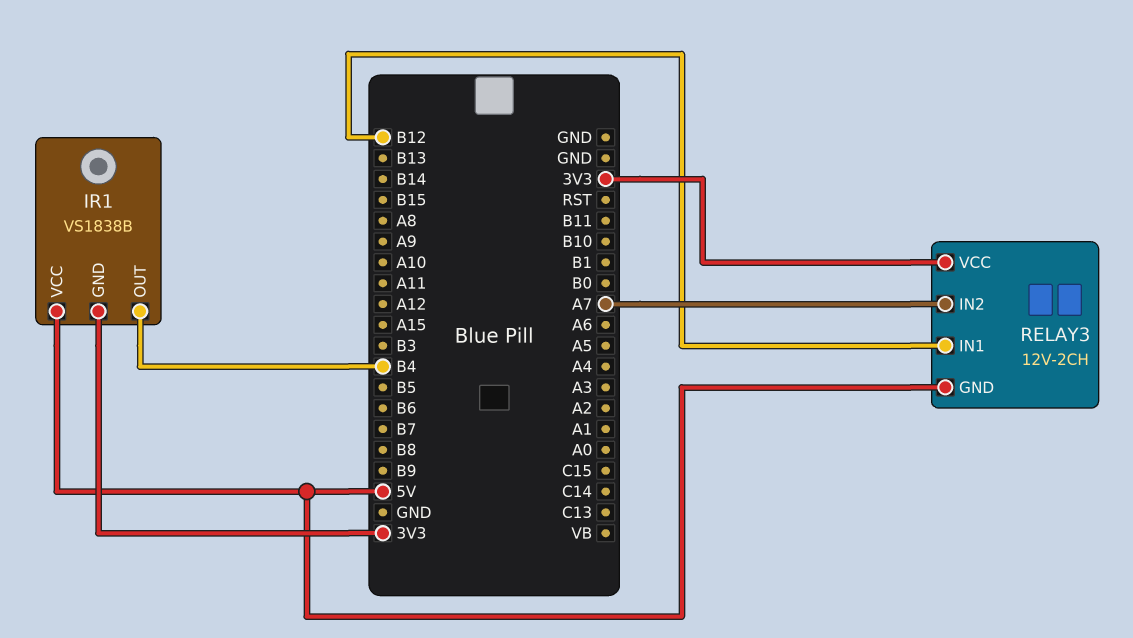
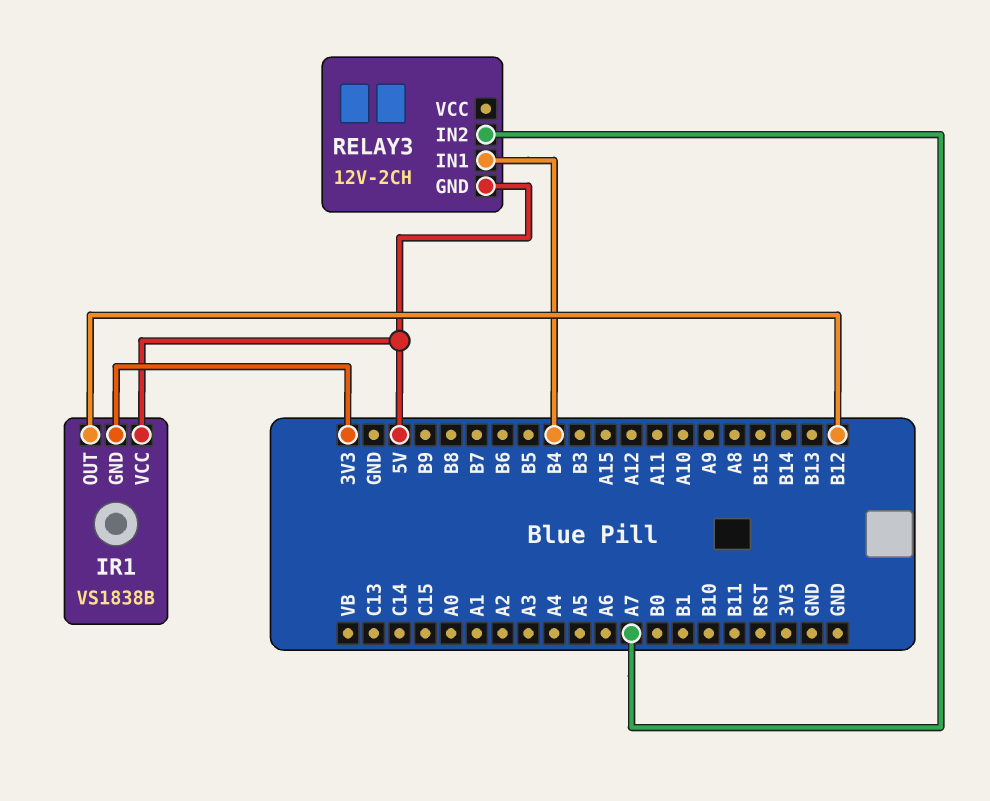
IR1 pin OUT: B4 -> B12
RELAY3 pin IN1: B12 -> B4
RELAY3 pin VCC: 3V3 -> none

